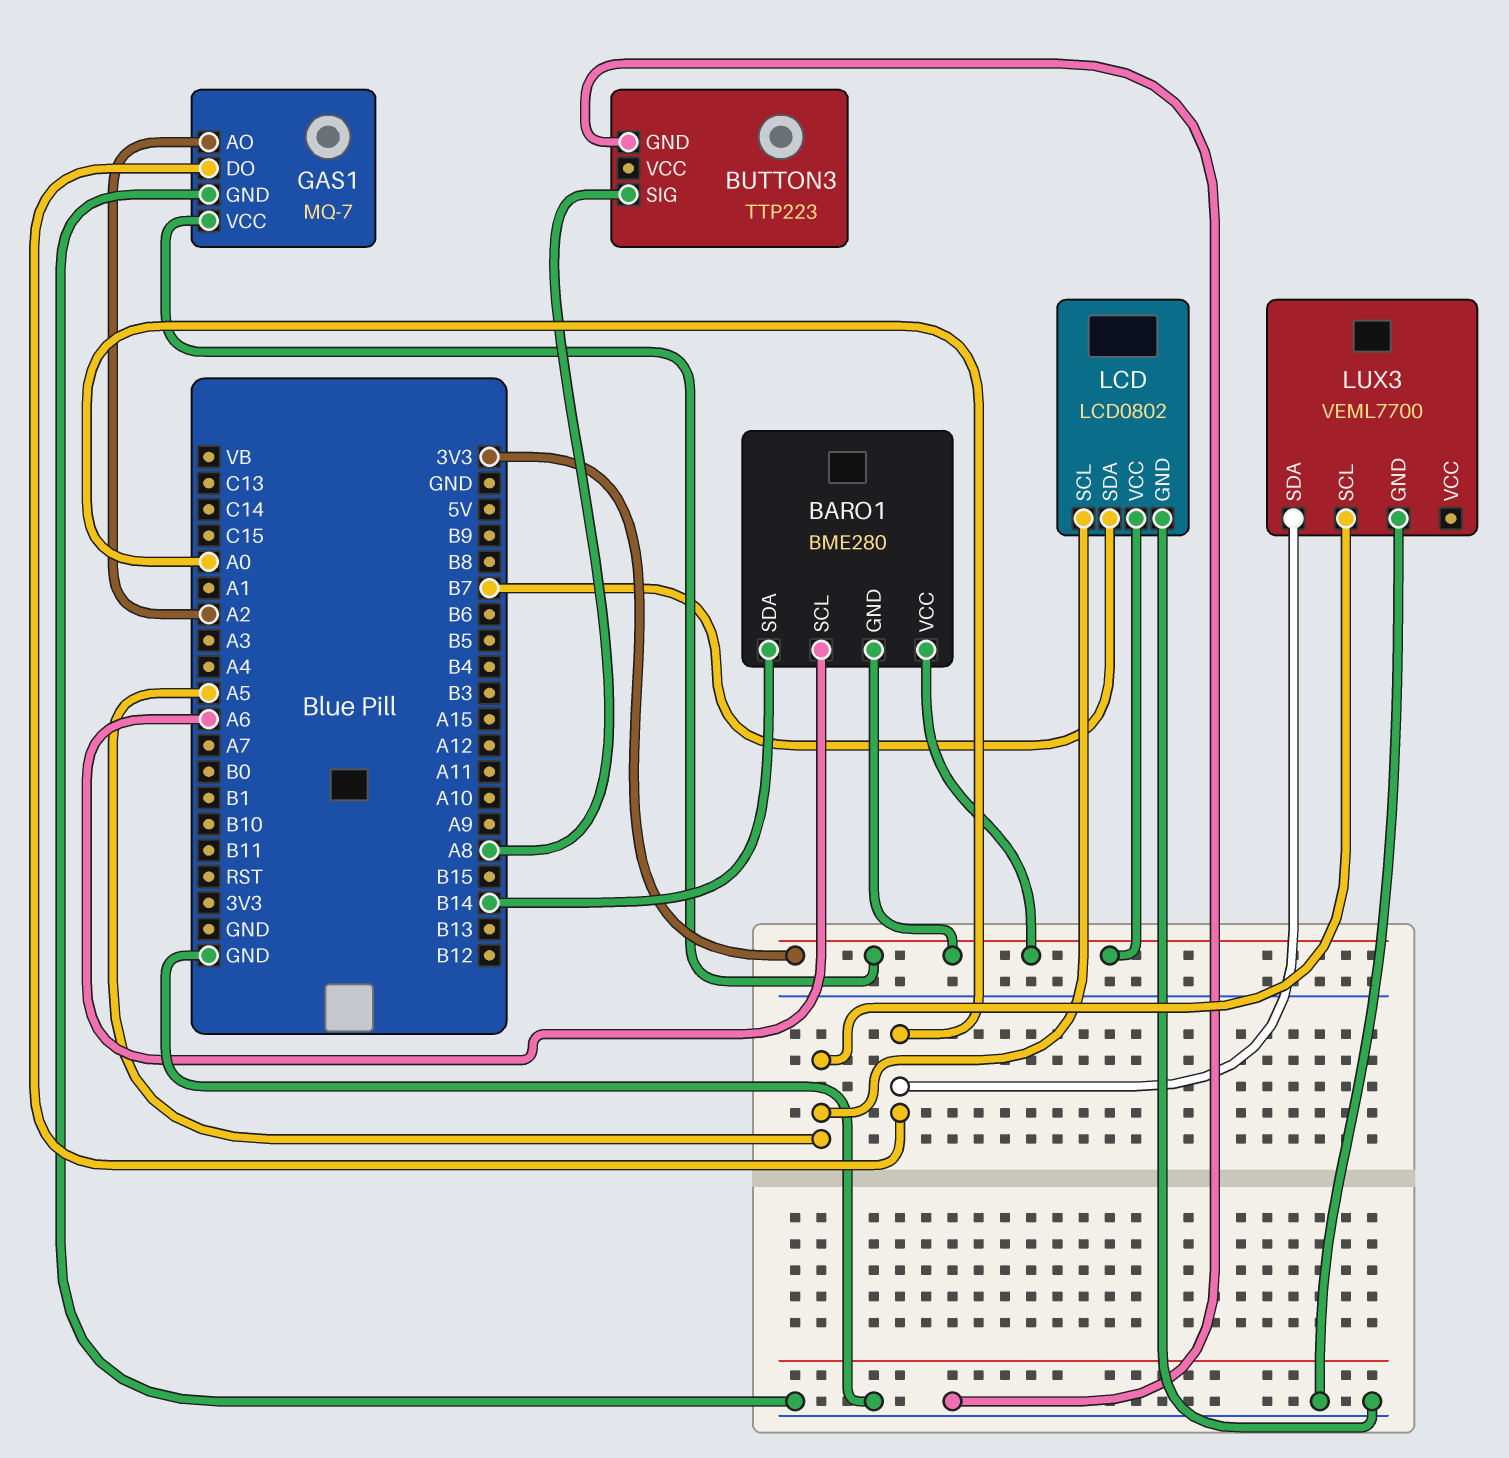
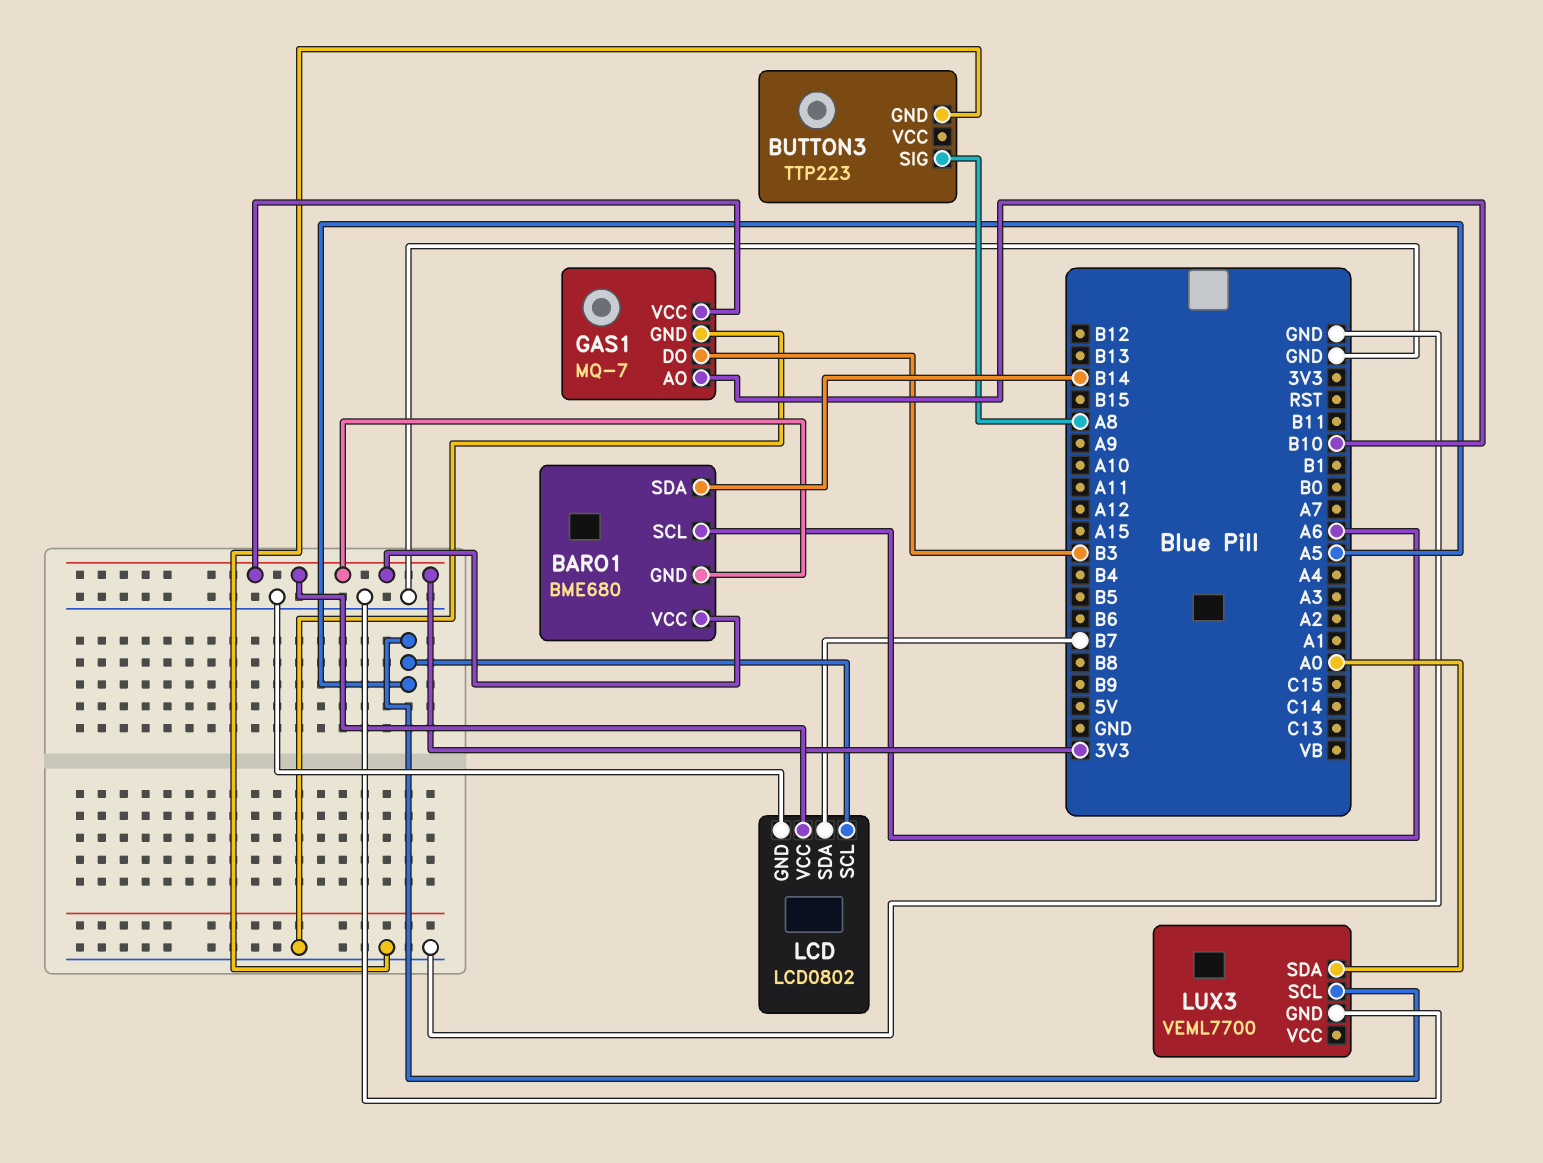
BARO1: BME280 -> BME680
GAS1 pin AO: A2 -> B10
GAS1 pin DO: A0 -> B3

